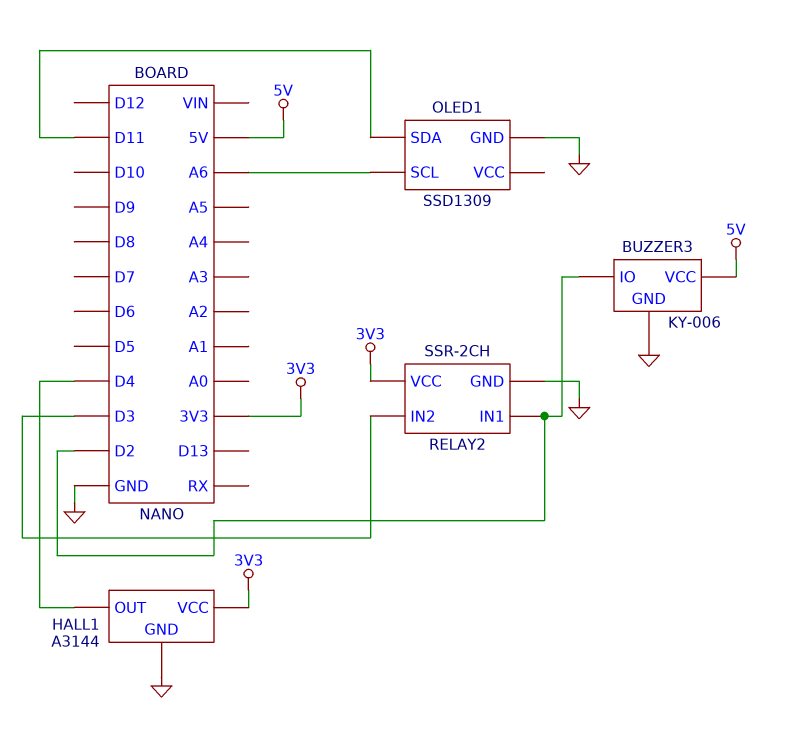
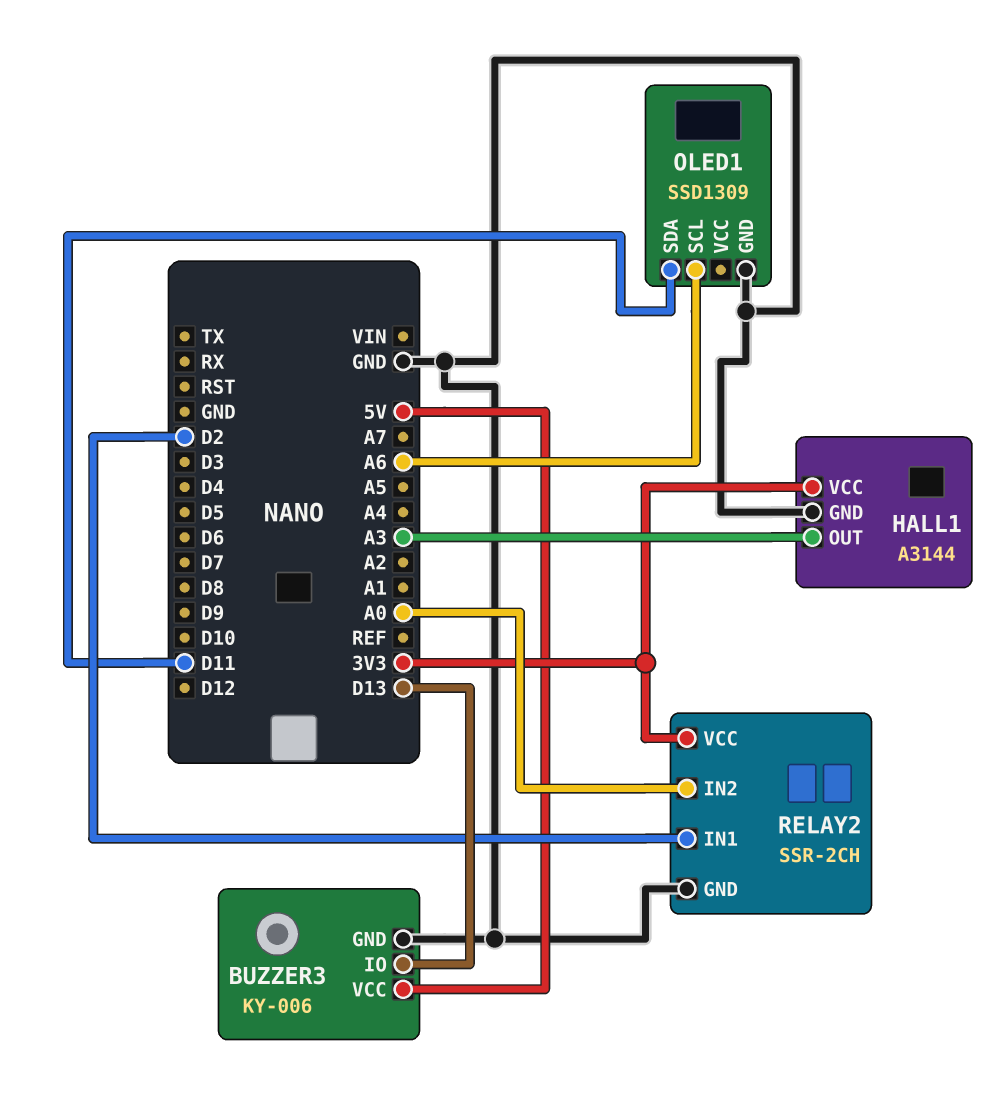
BUZZER3 pin IO: D2 -> D13
HALL1 pin OUT: D4 -> A3
RELAY2 pin IN2: D3 -> A0

